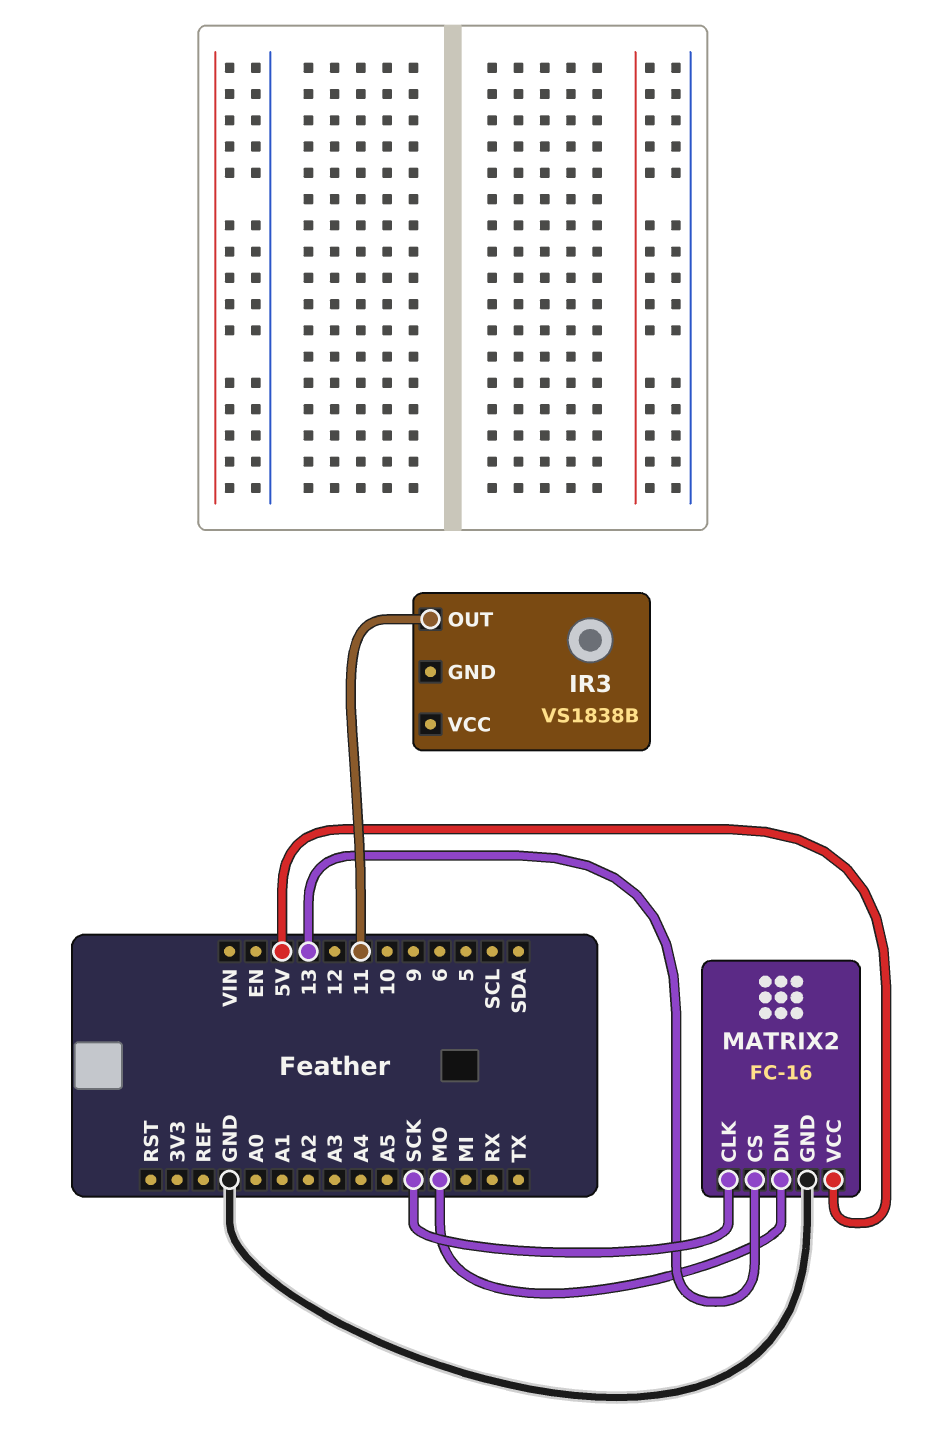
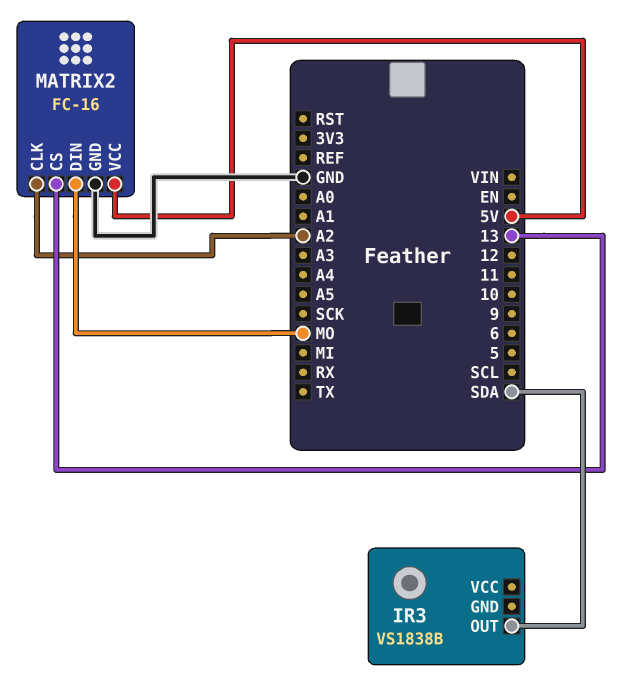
IR3 pin OUT: 11 -> SDA
MATRIX2 pin CLK: SCK -> A2

